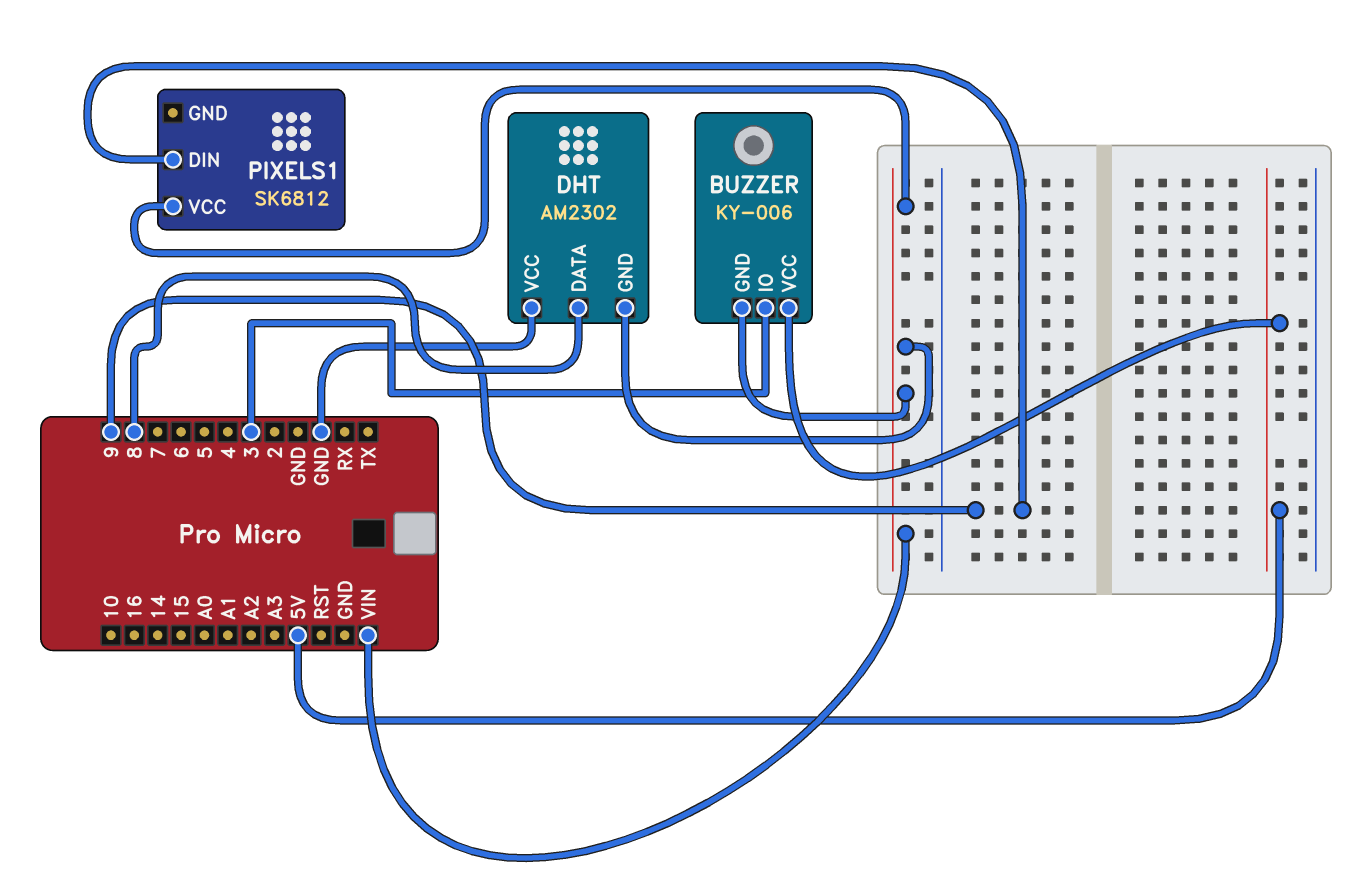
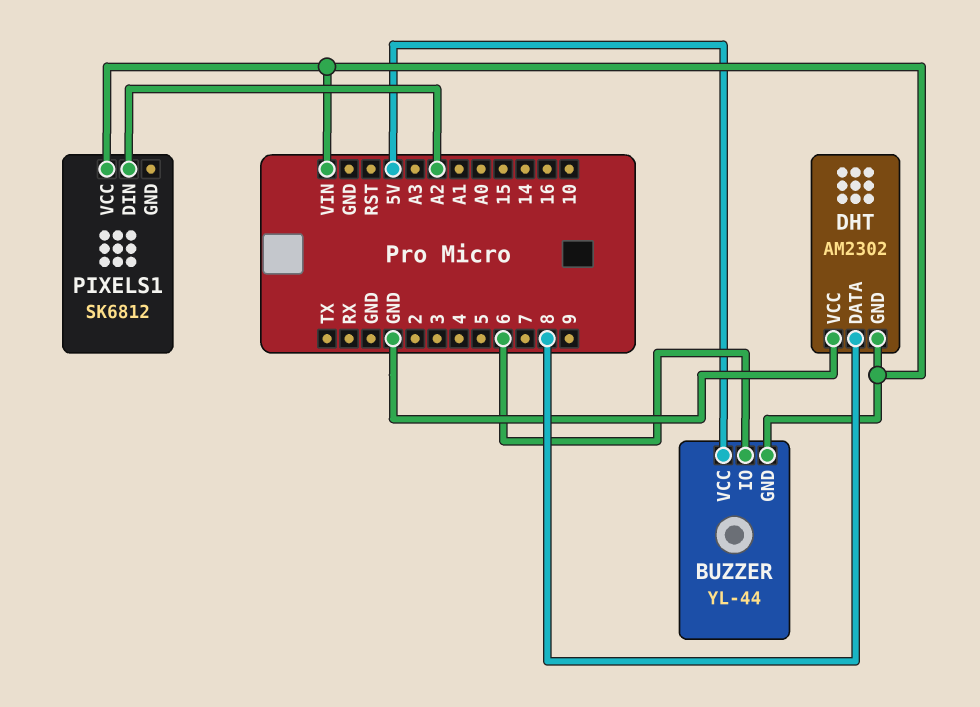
BUZZER: KY-006 -> YL-44
BUZZER pin IO: 3 -> 6
PIXELS1 pin DIN: 9 -> A2

